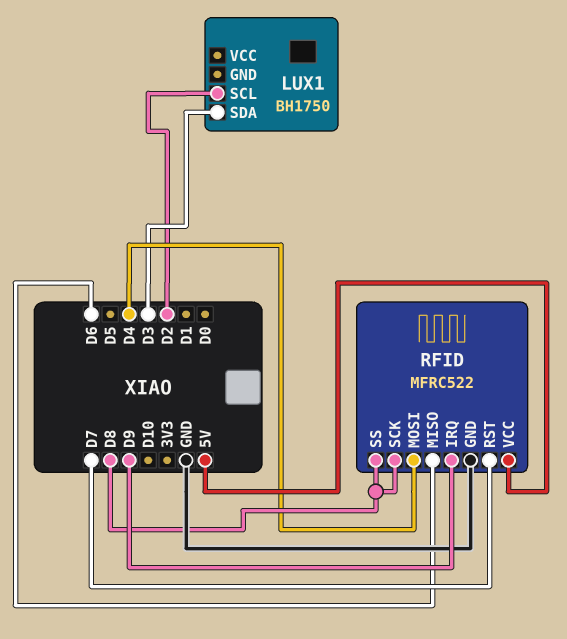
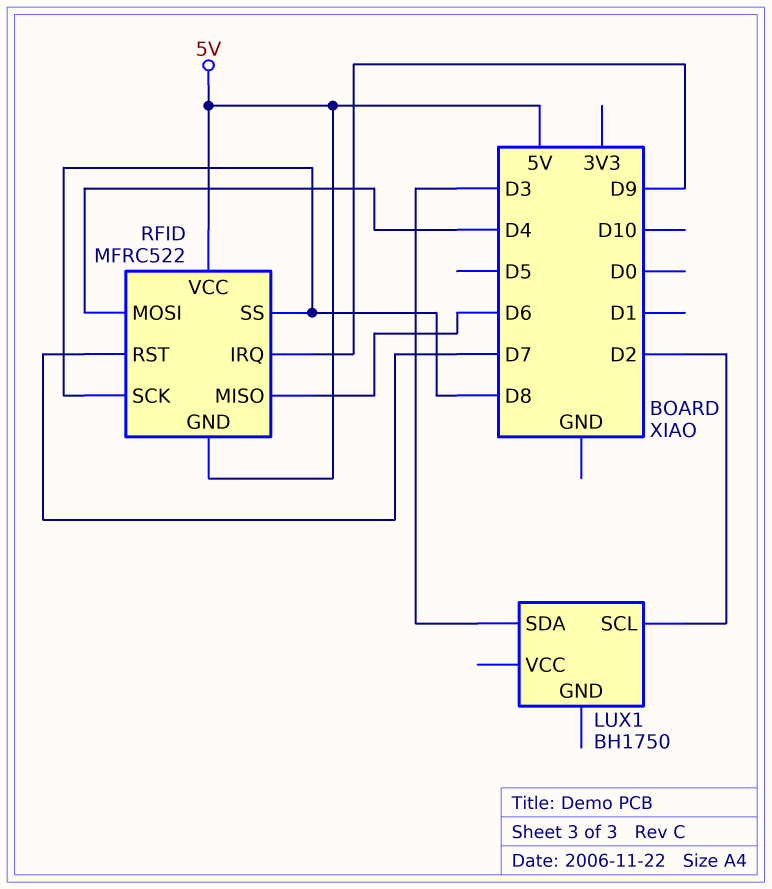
RFID pin GND: GND -> 5V

